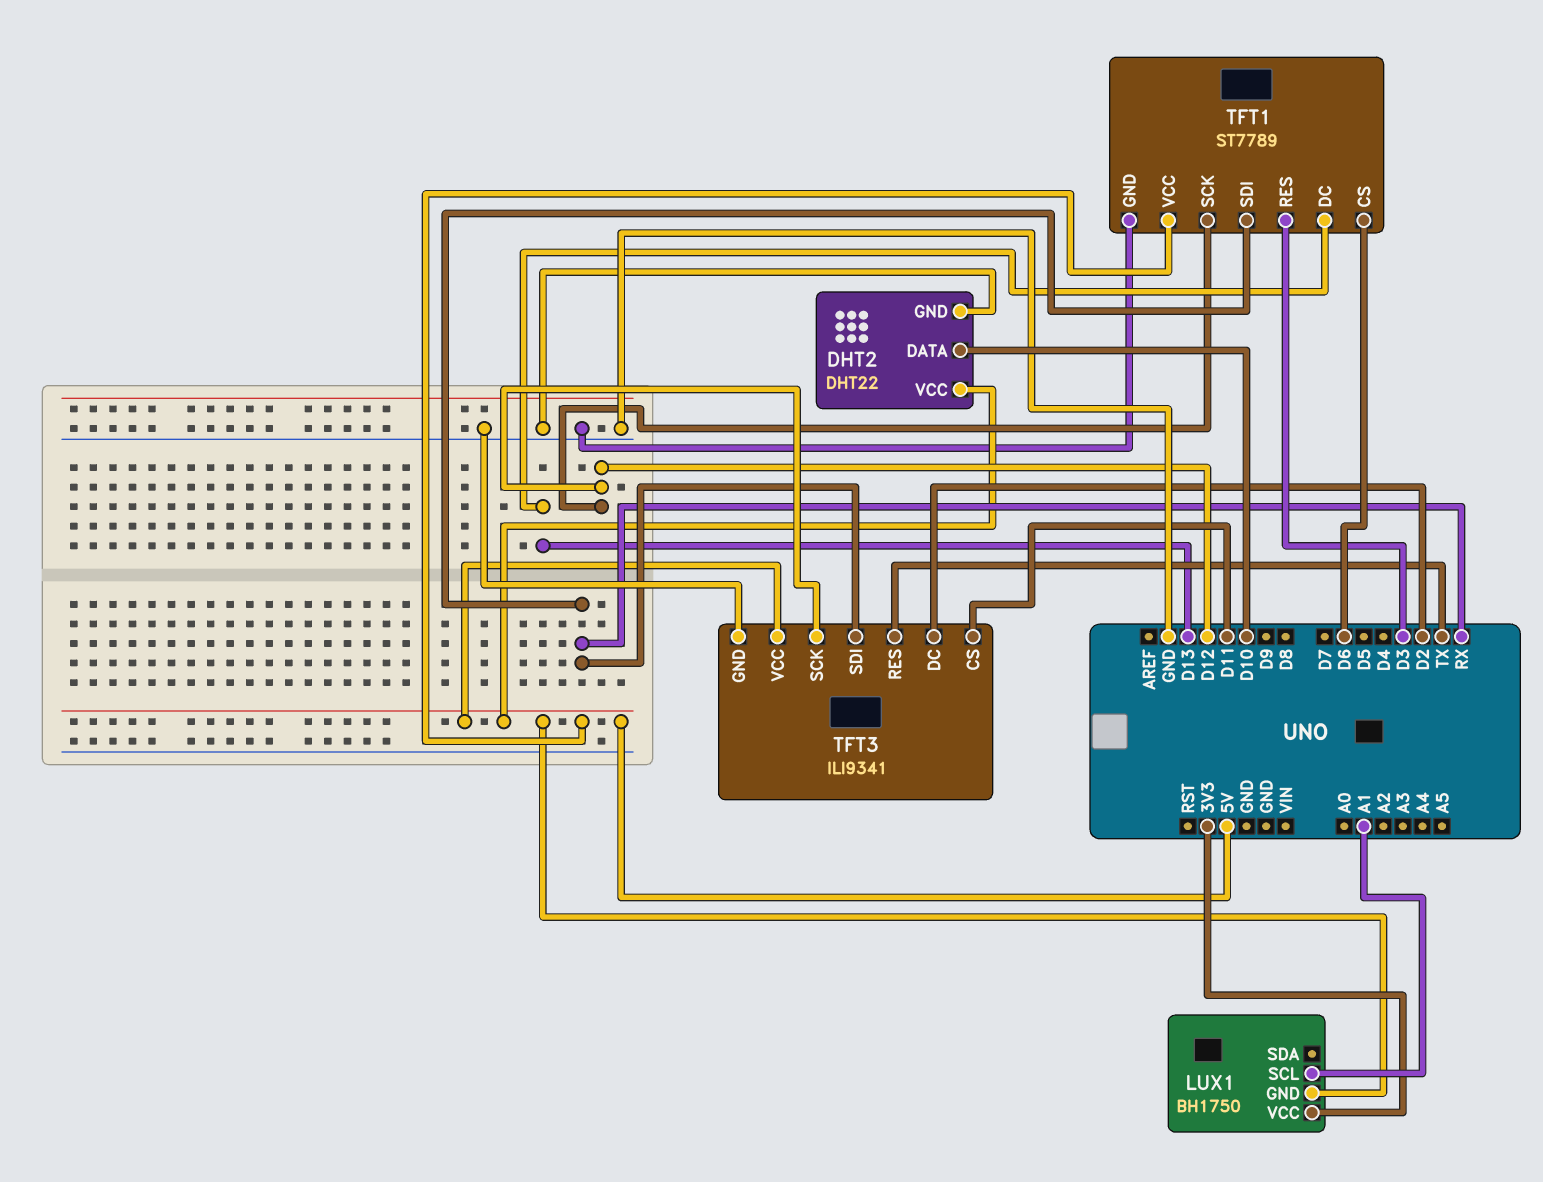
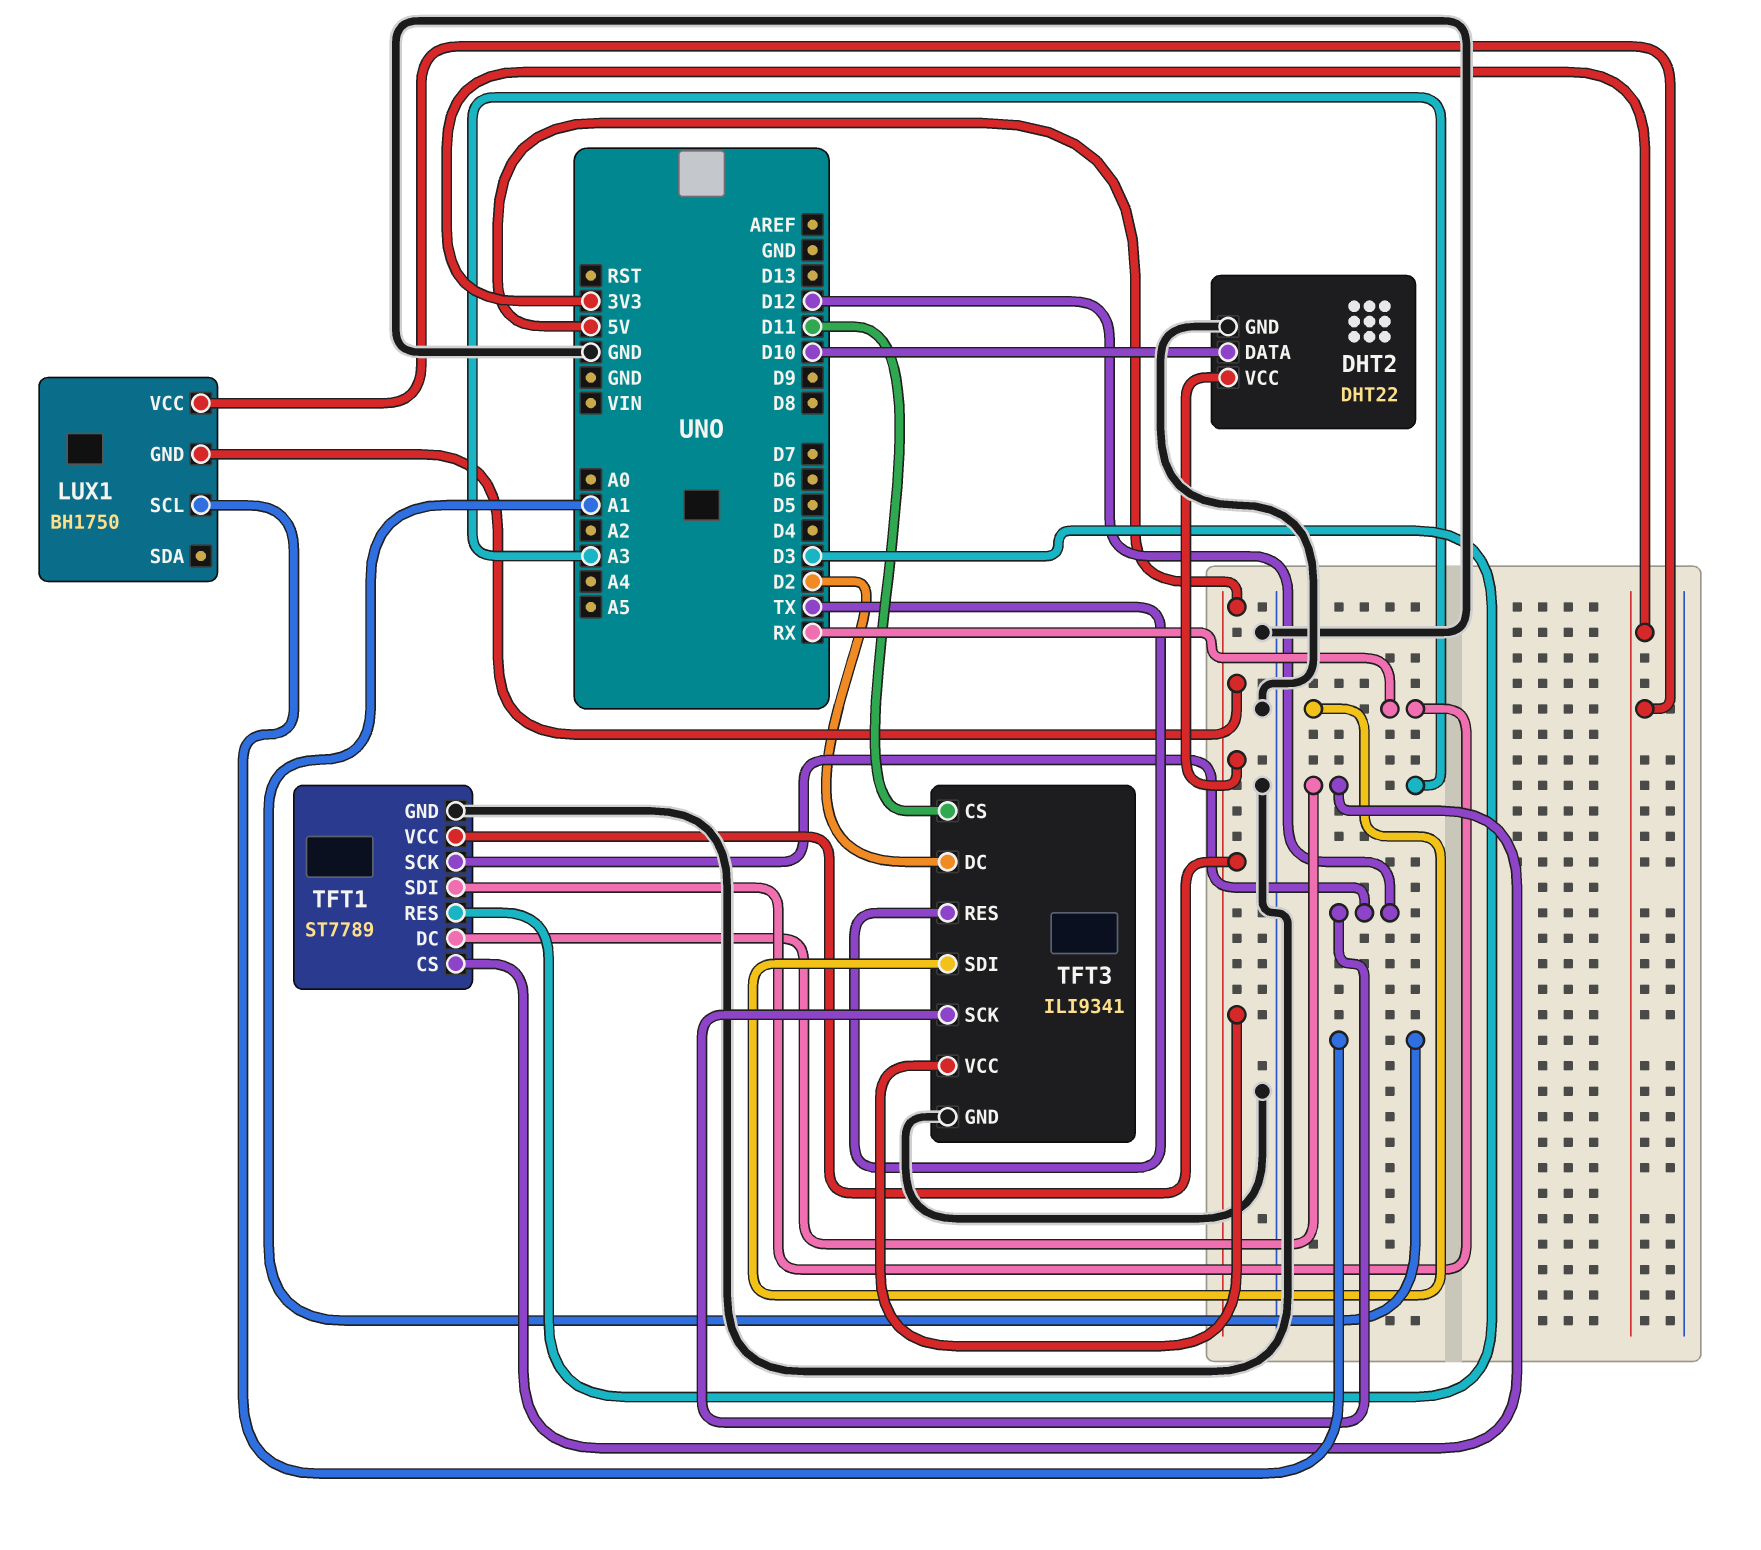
TFT1 pin CS: D6 -> A3
TFT1 pin DC: D13 -> A3

